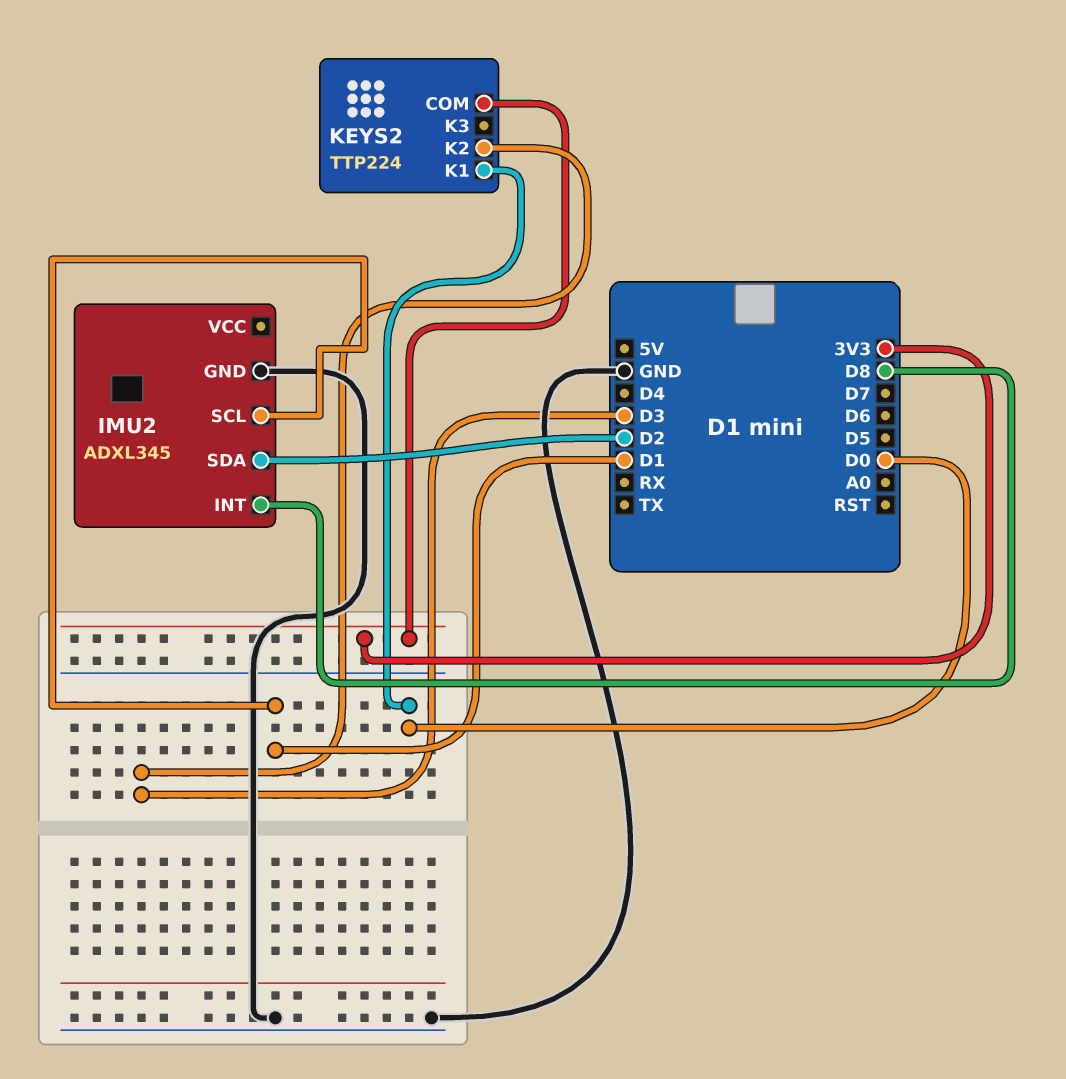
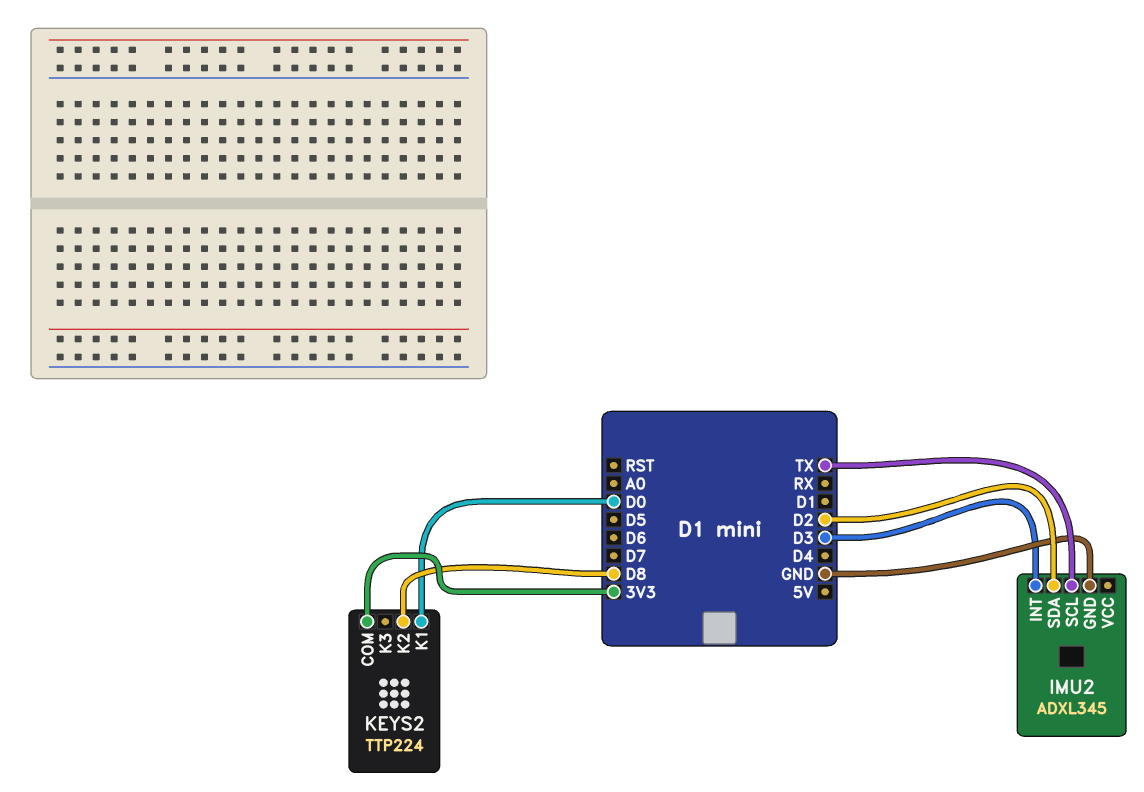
IMU2 pin INT: D8 -> D3
IMU2 pin SCL: D1 -> TX
KEYS2 pin K2: D3 -> D8

